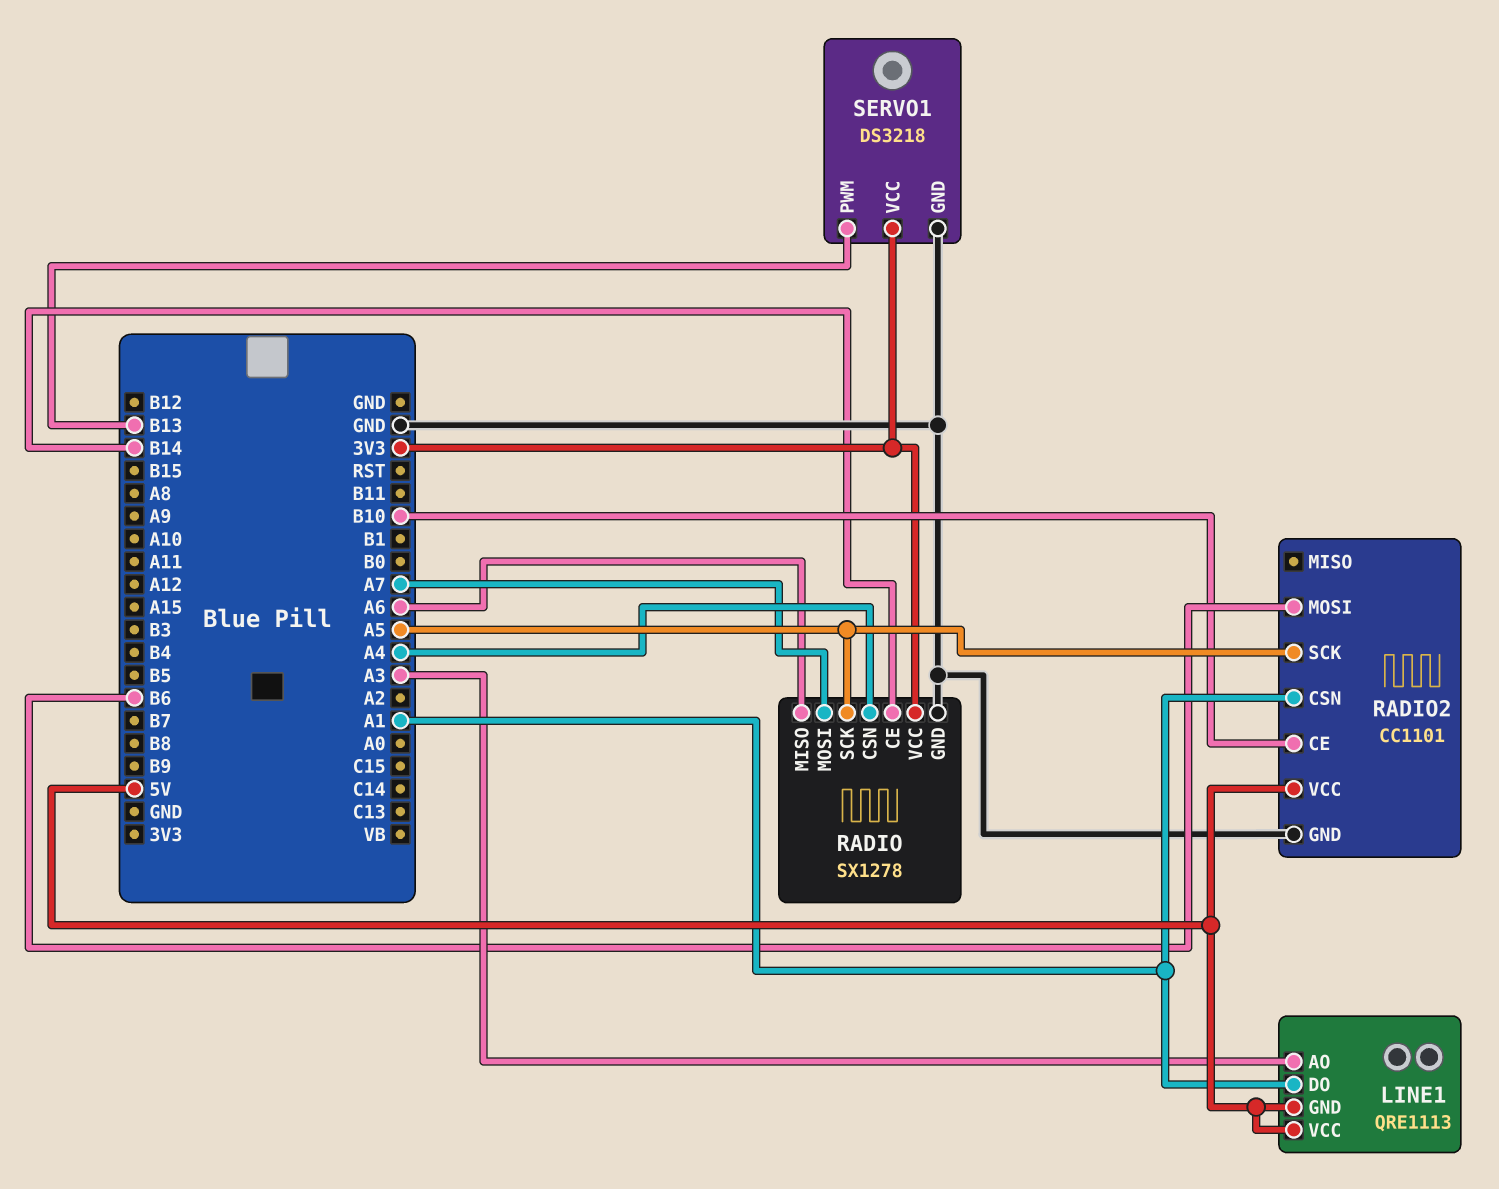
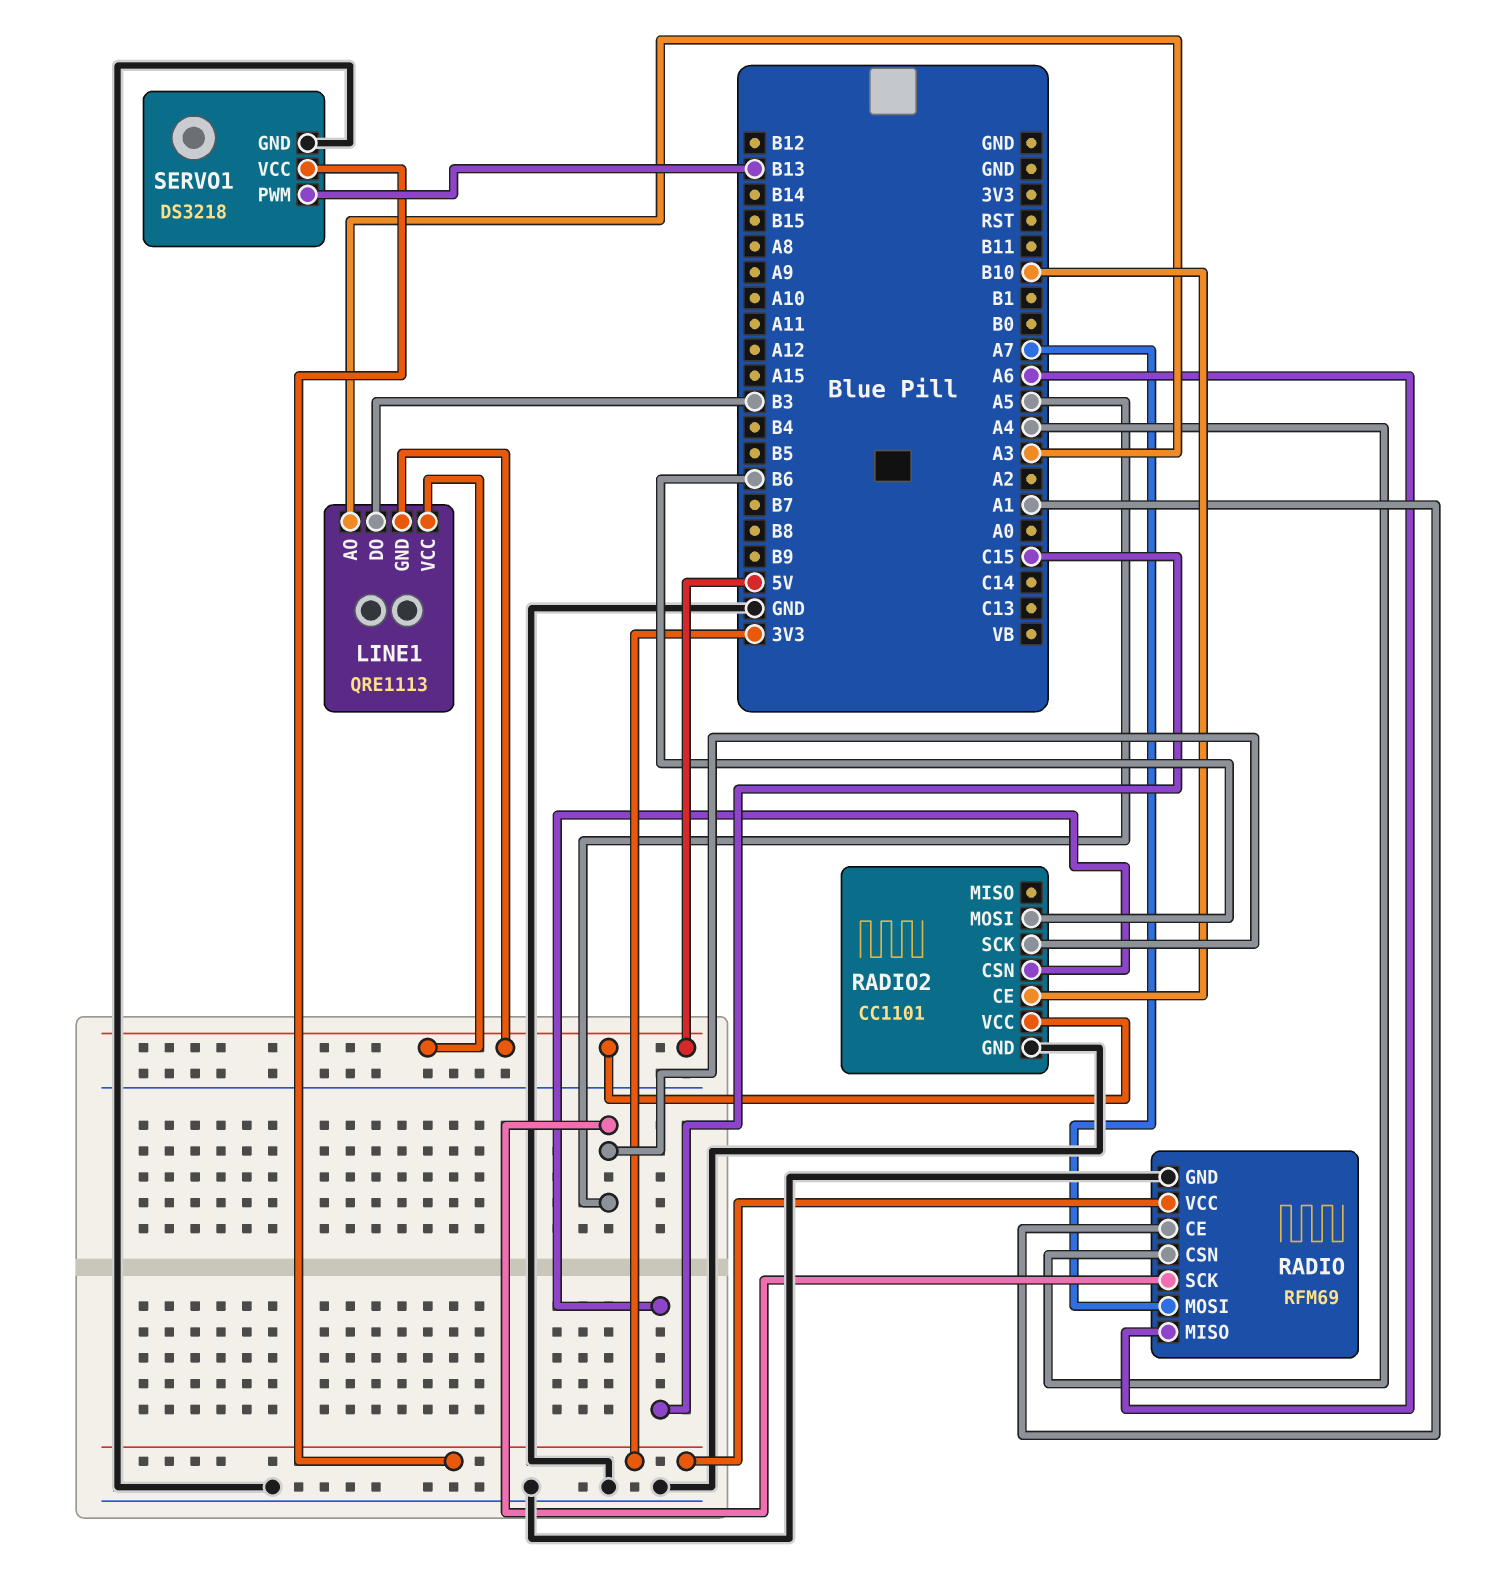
LINE1 pin DO: A1 -> B3
RADIO: SX1278 -> RFM69
RADIO pin CE: B14 -> A1
RADIO2 pin CSN: A1 -> C15

